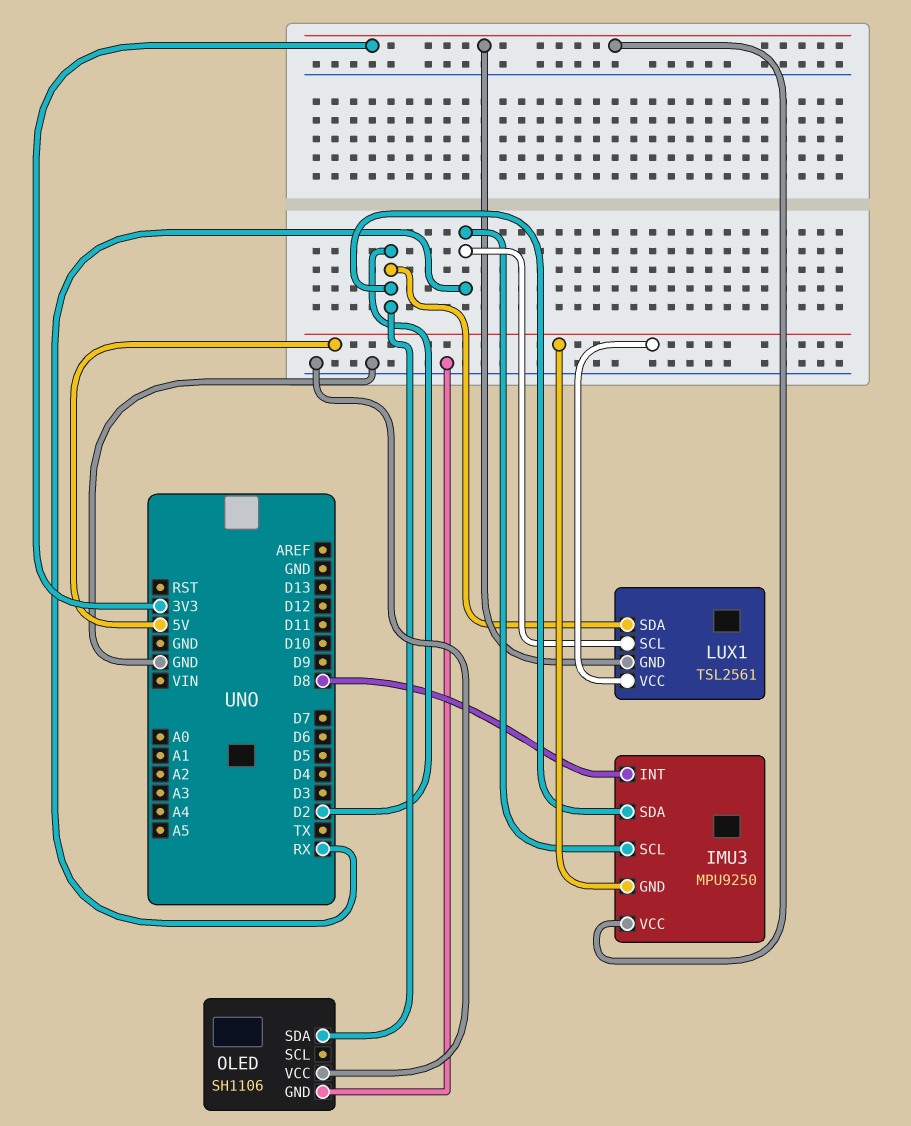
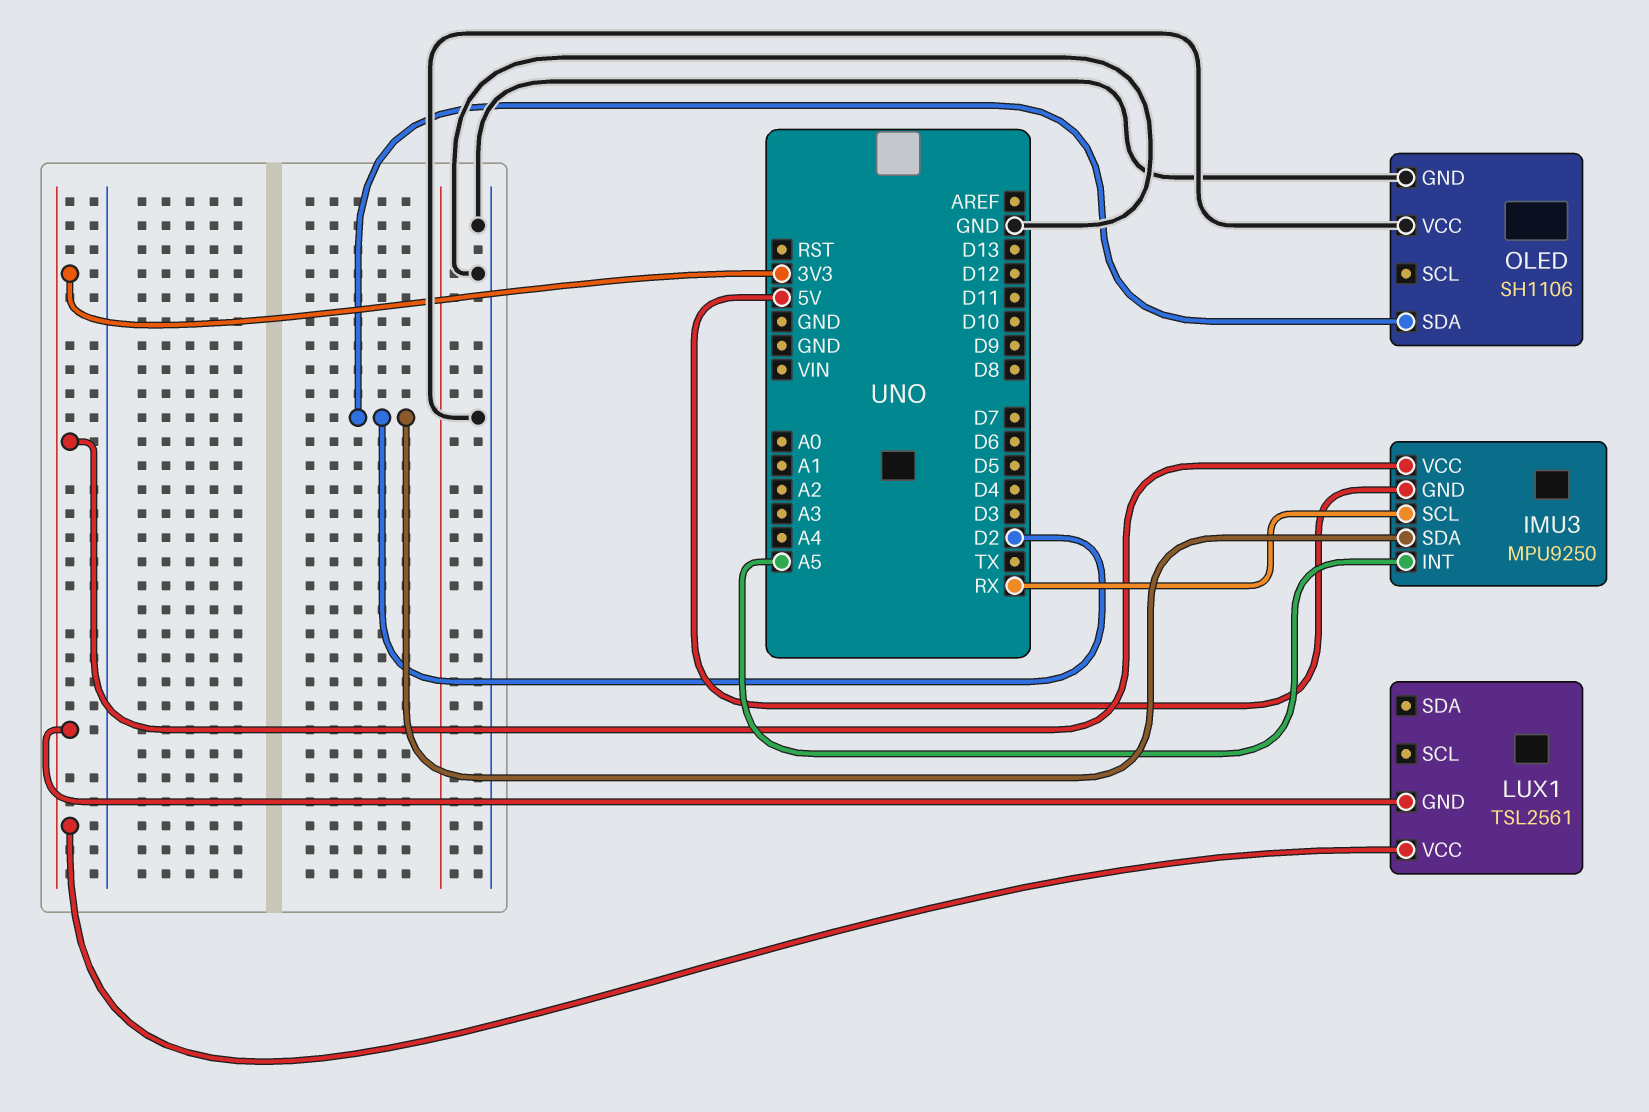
IMU3 pin INT: D8 -> A5
LUX1 pin SCL: RX -> none
LUX1 pin SDA: D2 -> none
LUX1 pin VCC: 5V -> 3V3

